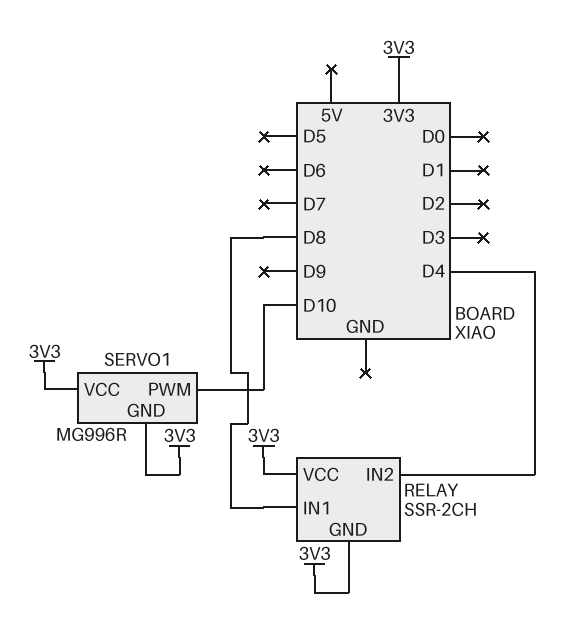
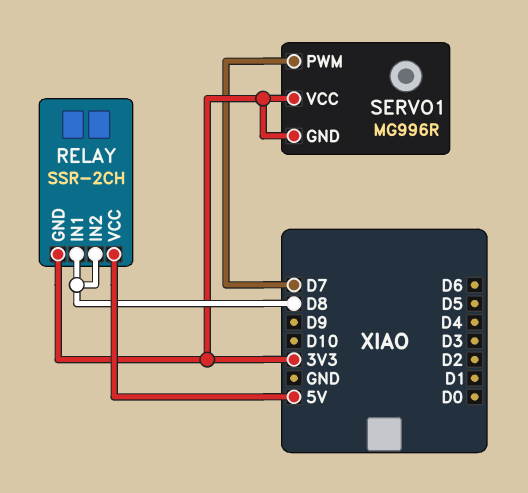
RELAY pin IN2: D4 -> D8
RELAY pin VCC: 3V3 -> 5V
SERVO1 pin PWM: D10 -> D7

